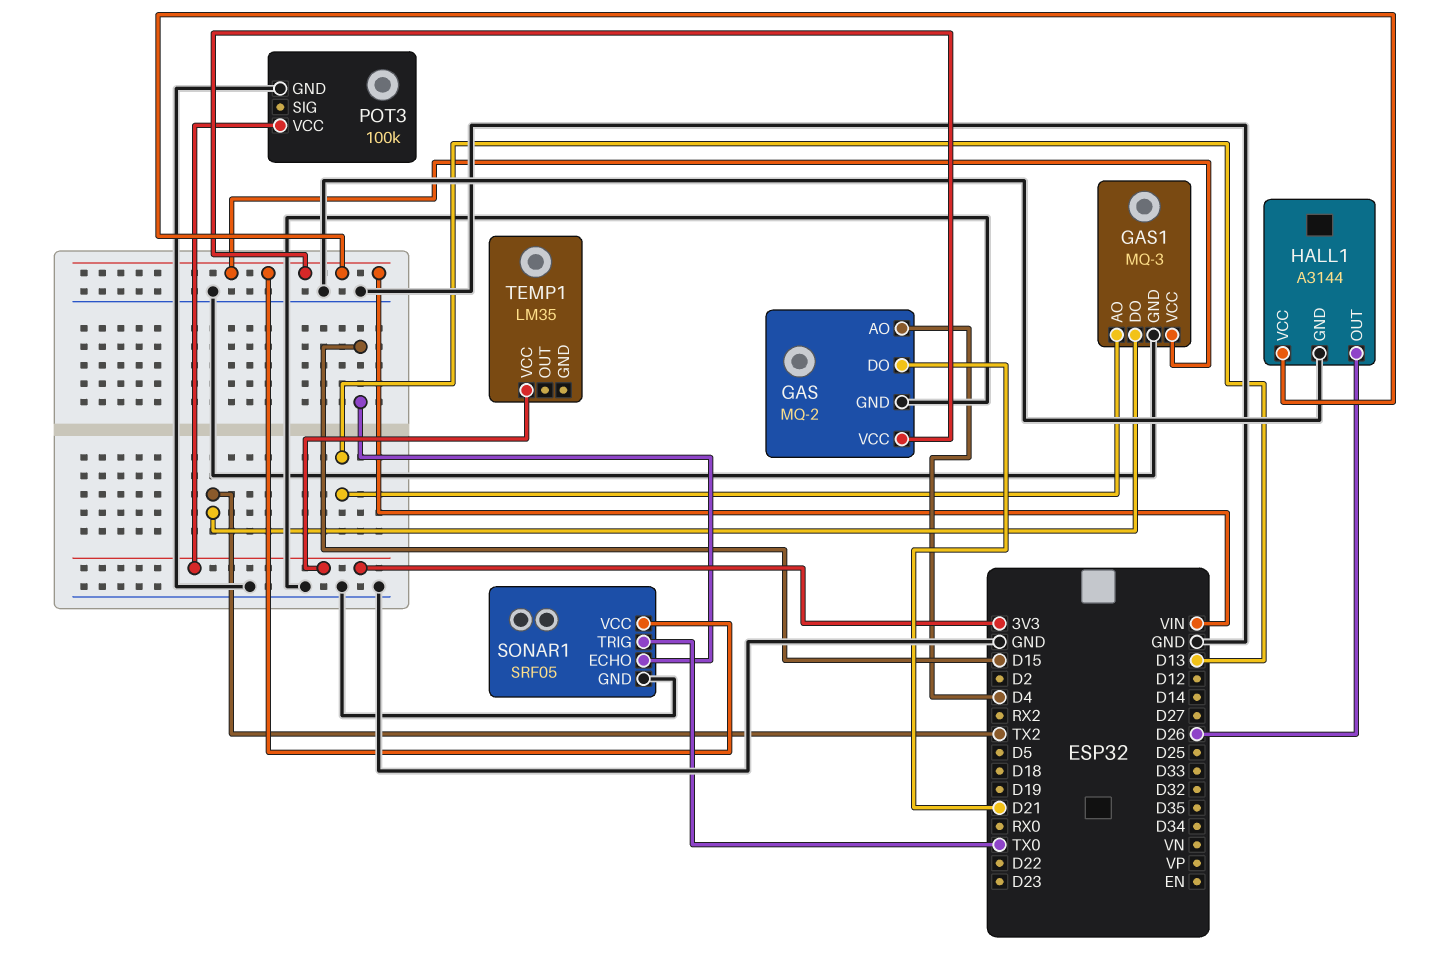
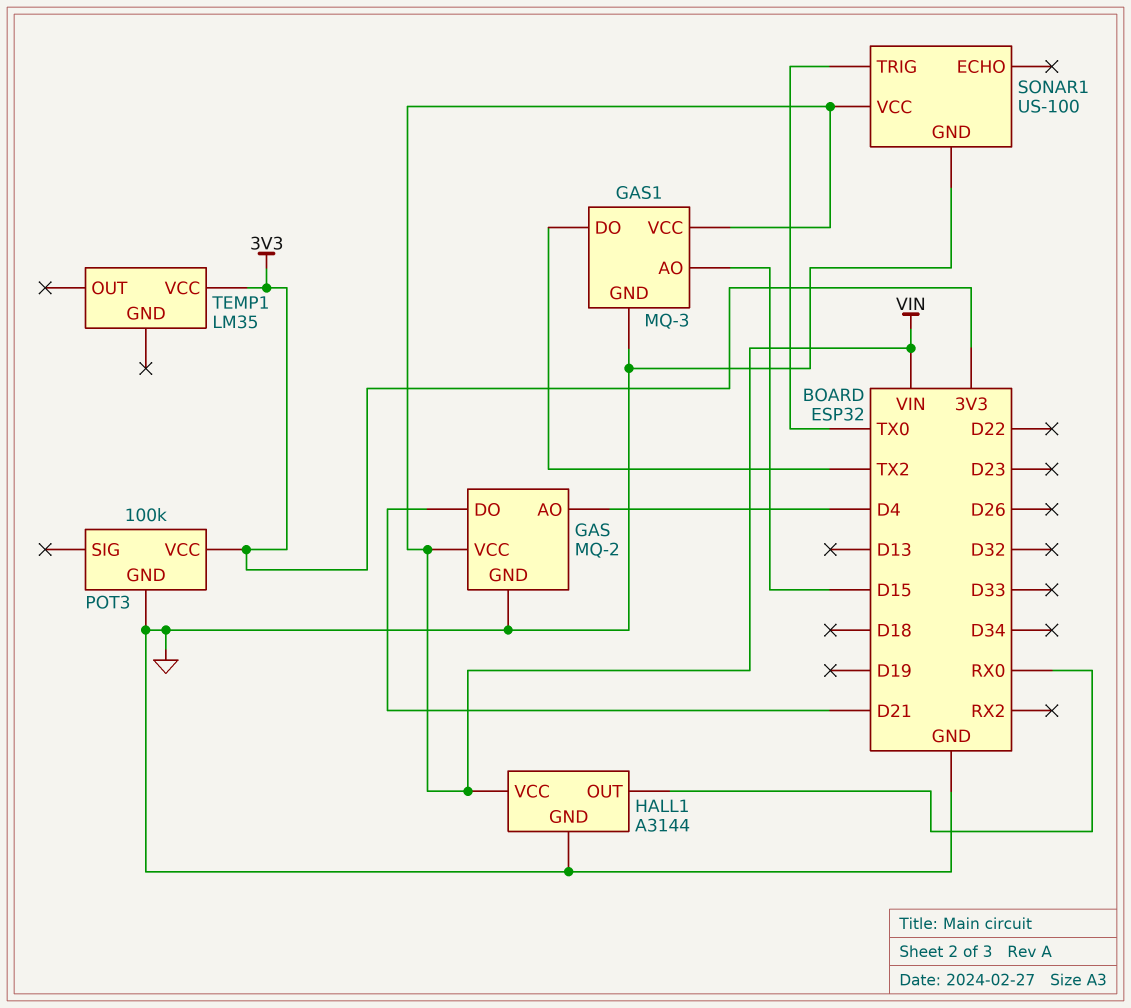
GAS1 pin AO: D13 -> D15
HALL1 pin OUT: D26 -> RX0
SONAR1: SRF05 -> US-100
SONAR1 pin ECHO: D15 -> none

